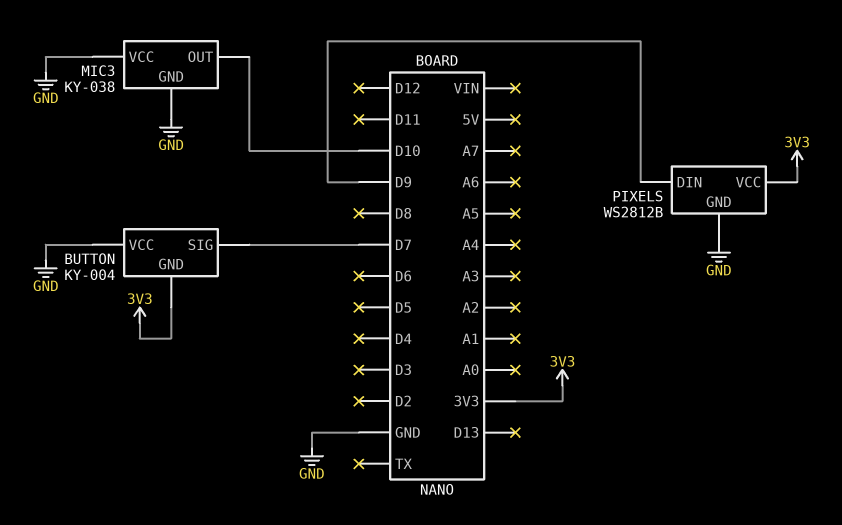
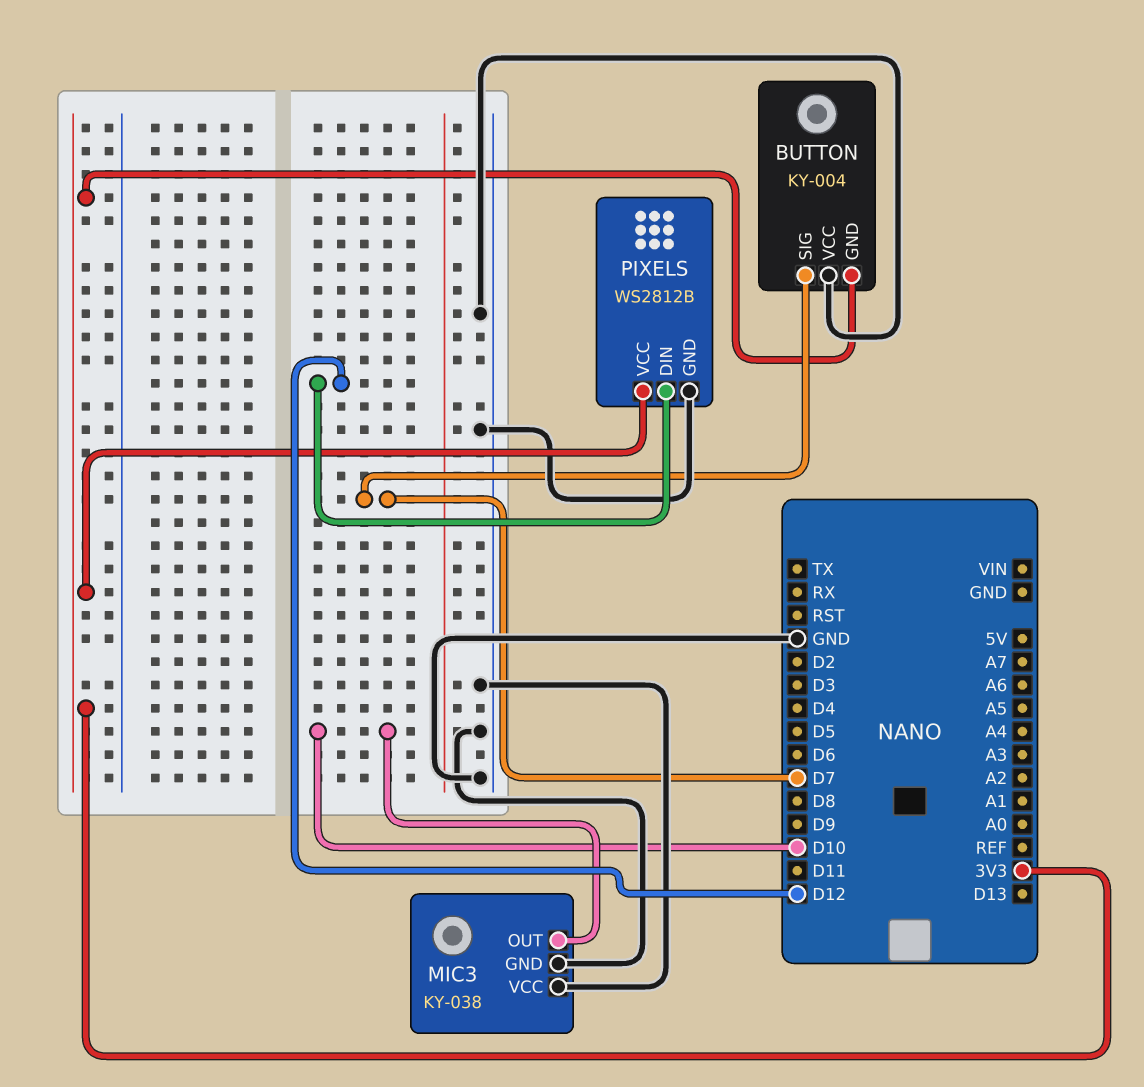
PIXELS pin DIN: D9 -> D12

